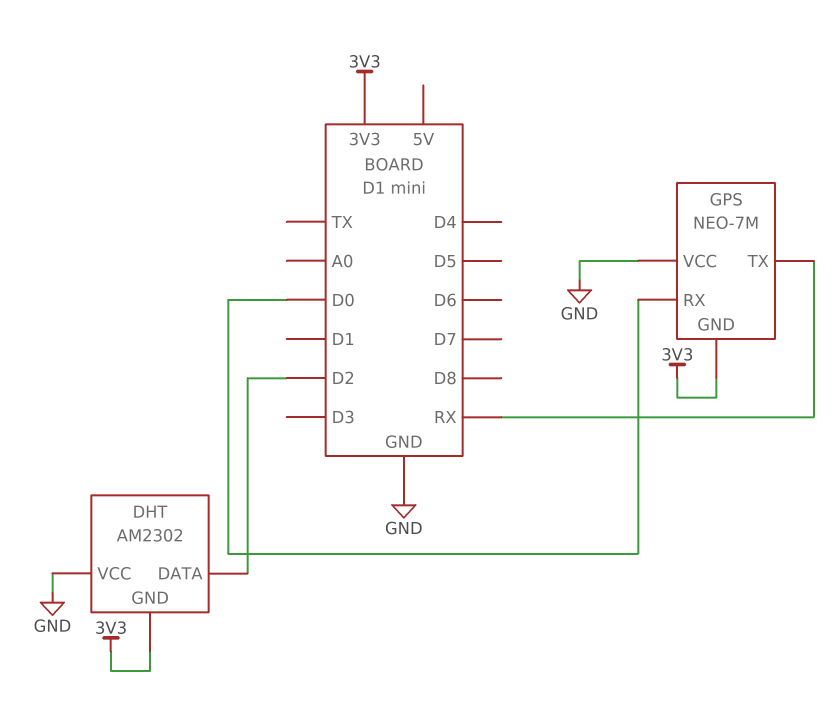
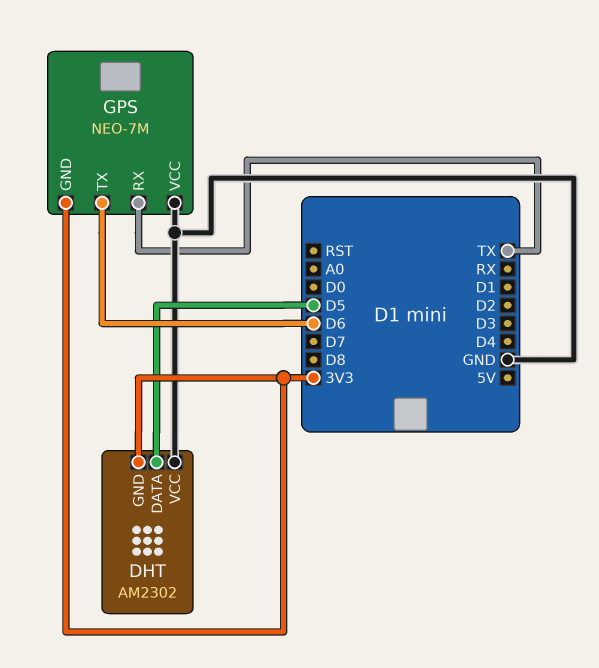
DHT pin DATA: D2 -> D5
GPS pin RX: D0 -> TX
GPS pin TX: RX -> D6

